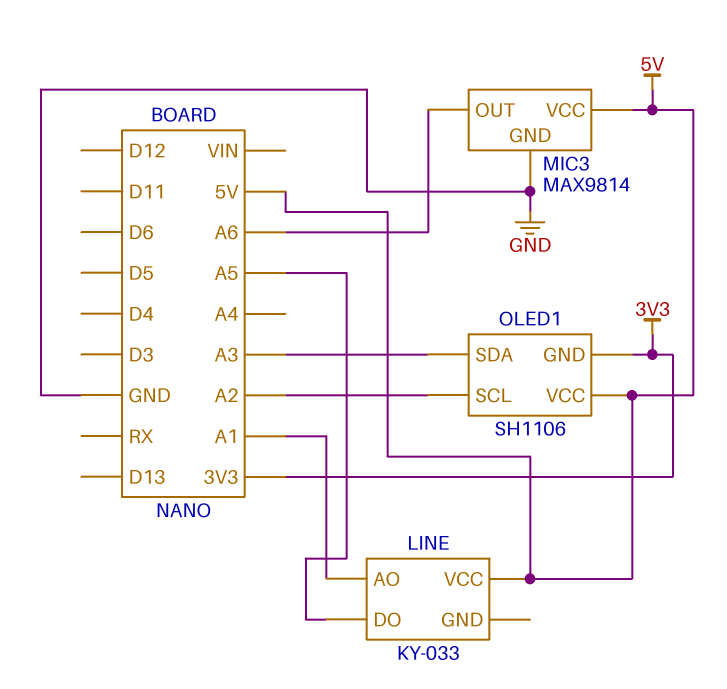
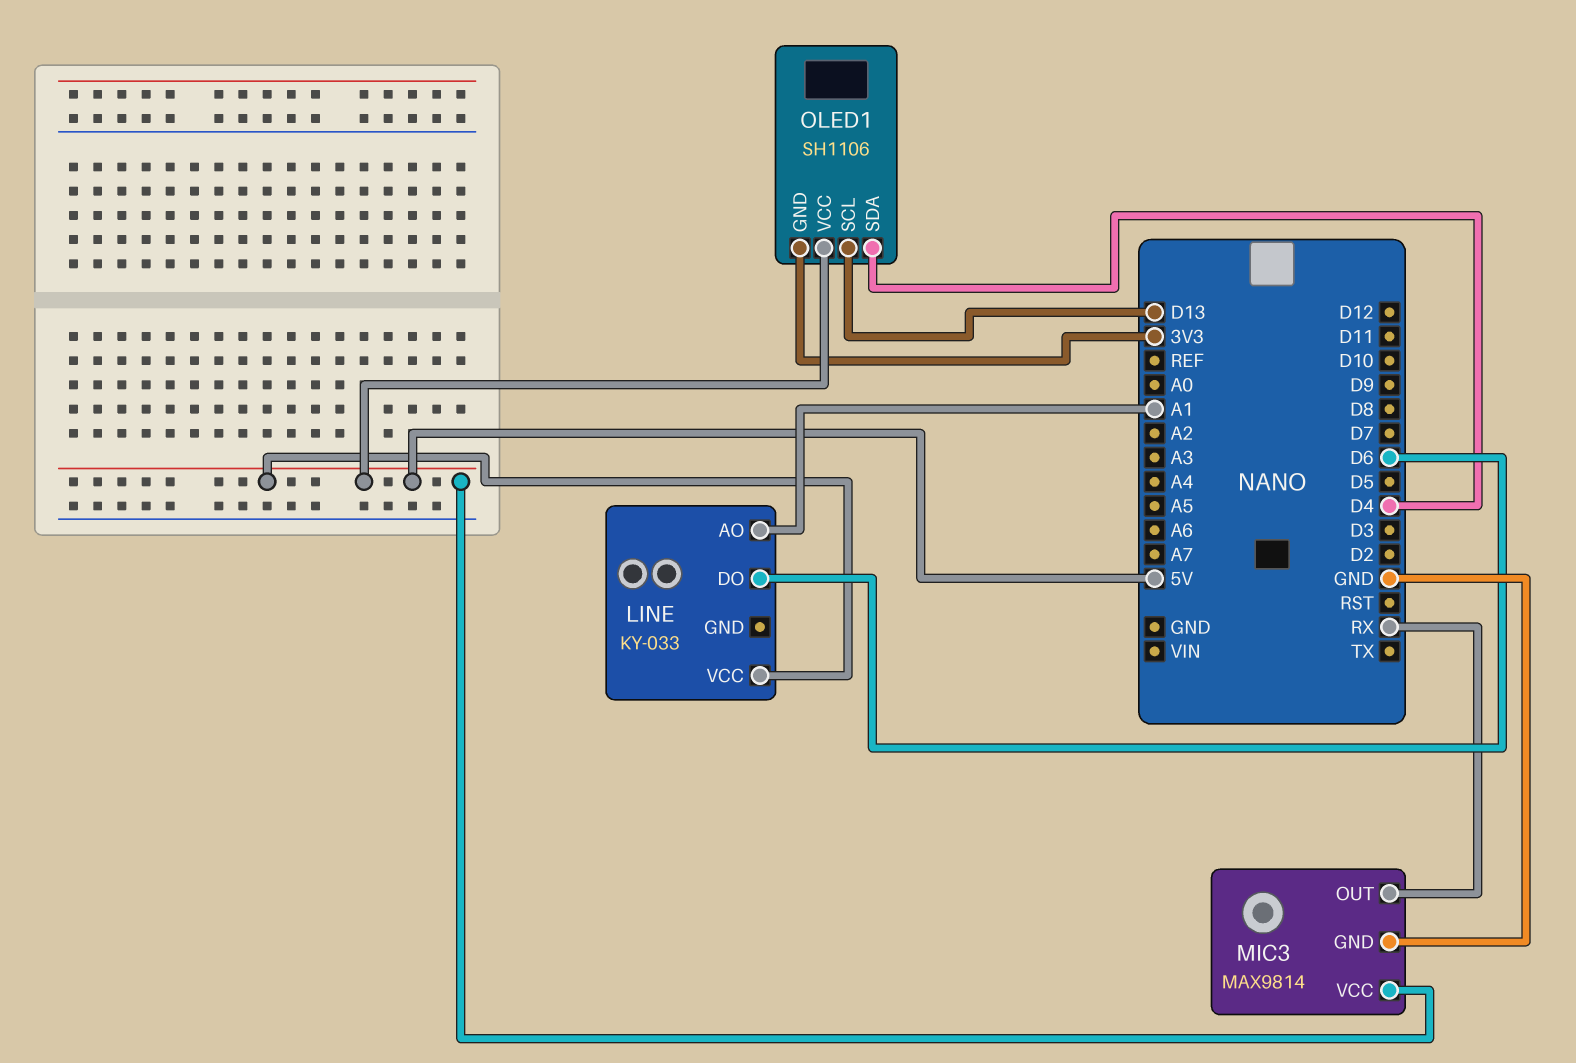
LINE pin DO: A5 -> D6
MIC3 pin OUT: A6 -> RX
OLED1 pin SCL: A2 -> D13
OLED1 pin SDA: A3 -> D4

